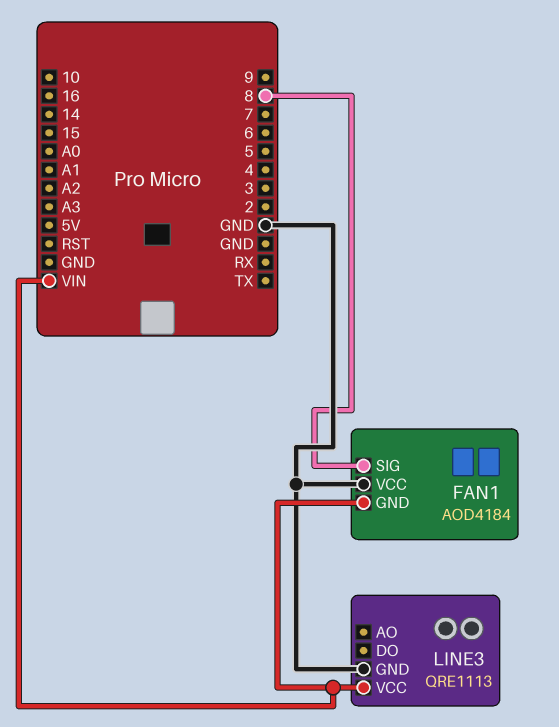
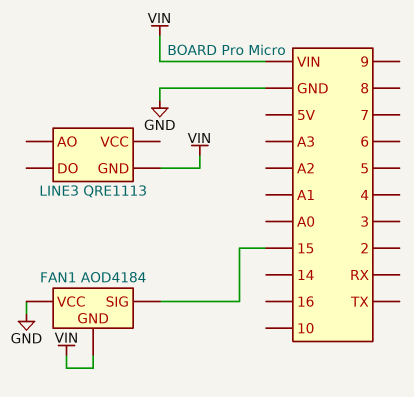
FAN1 pin SIG: 8 -> 15
LINE3 pin GND: GND -> VIN
LINE3 pin VCC: VIN -> none

